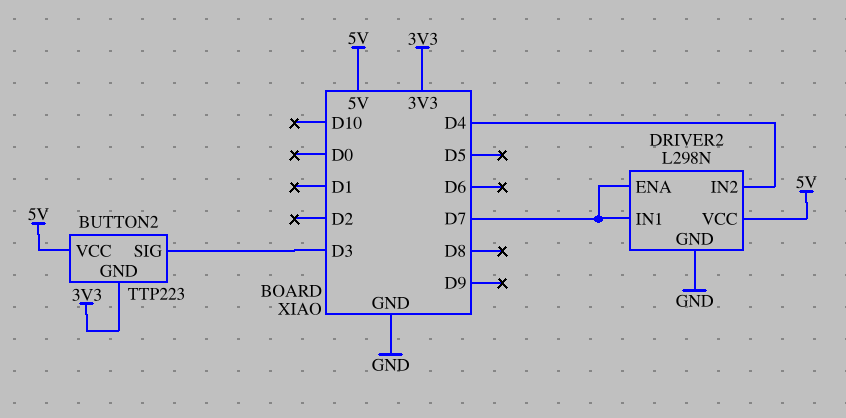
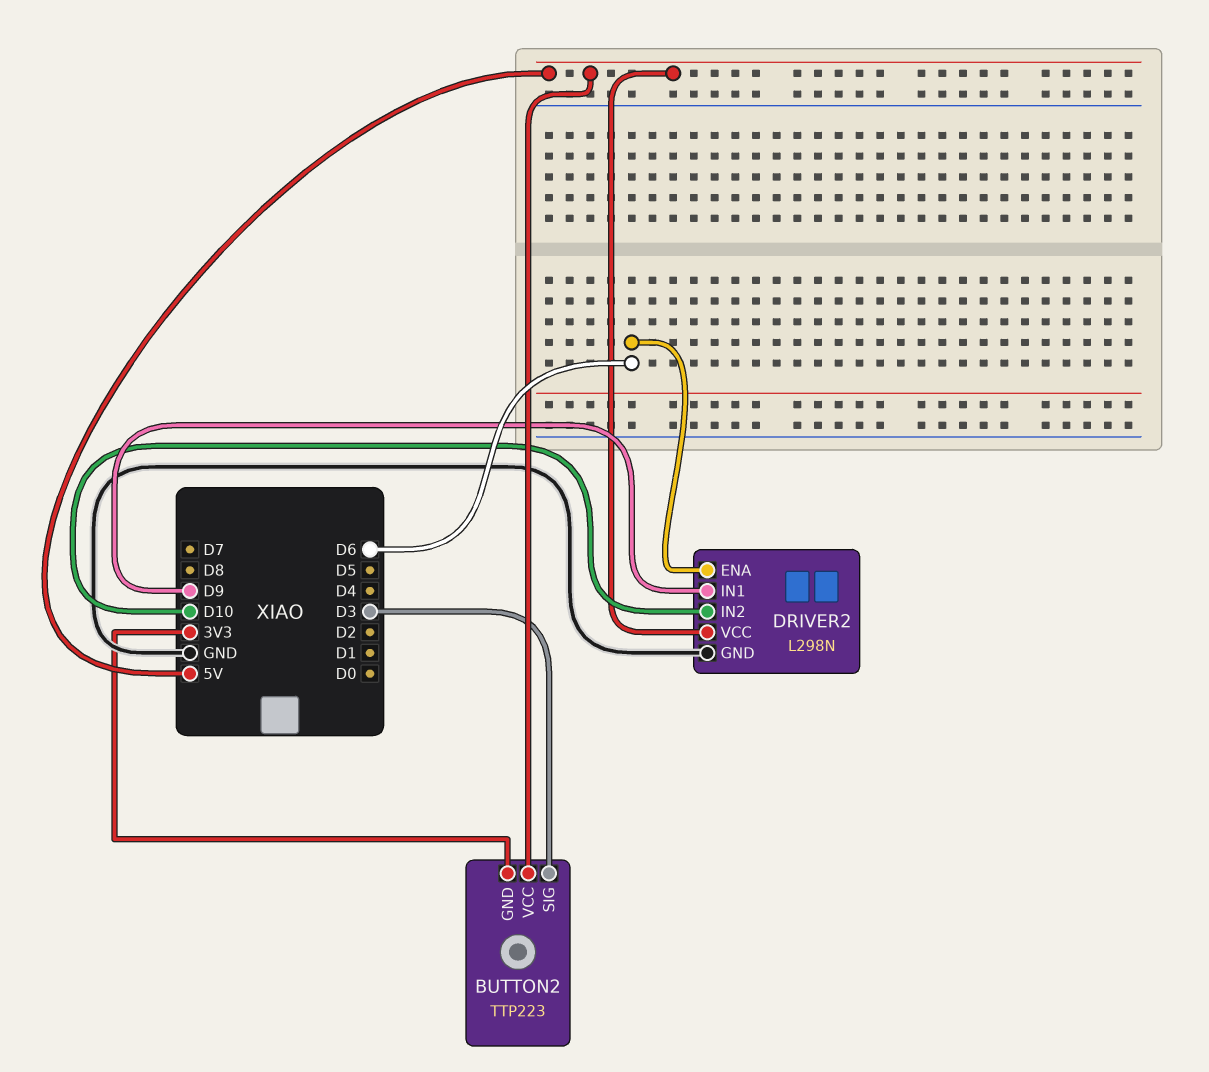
DRIVER2 pin ENA: D7 -> D6
DRIVER2 pin IN1: D7 -> D9
DRIVER2 pin IN2: D4 -> D10

